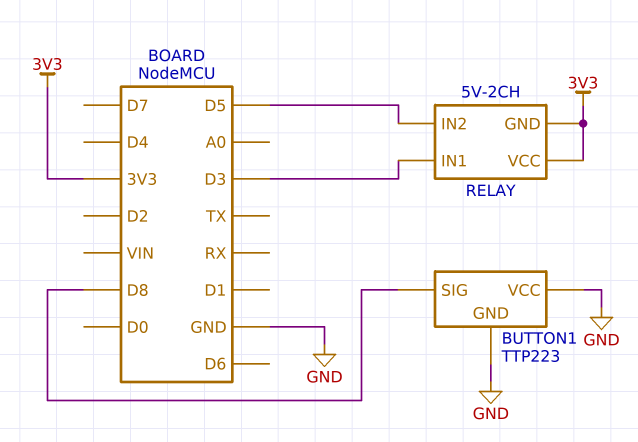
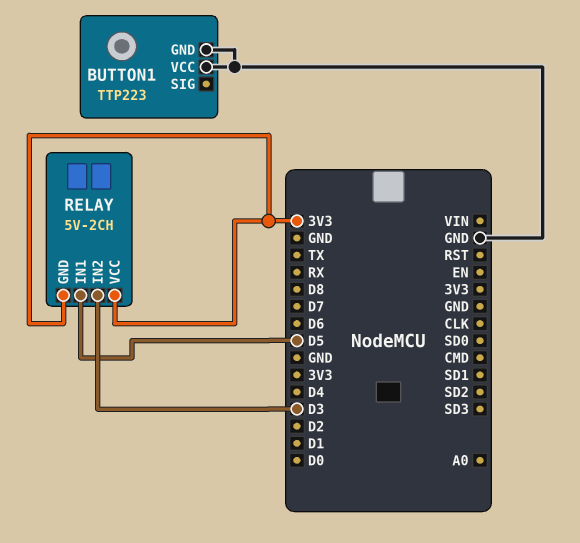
BUTTON1 pin SIG: D8 -> none
RELAY pin IN1: D3 -> D5
RELAY pin IN2: D5 -> D3

